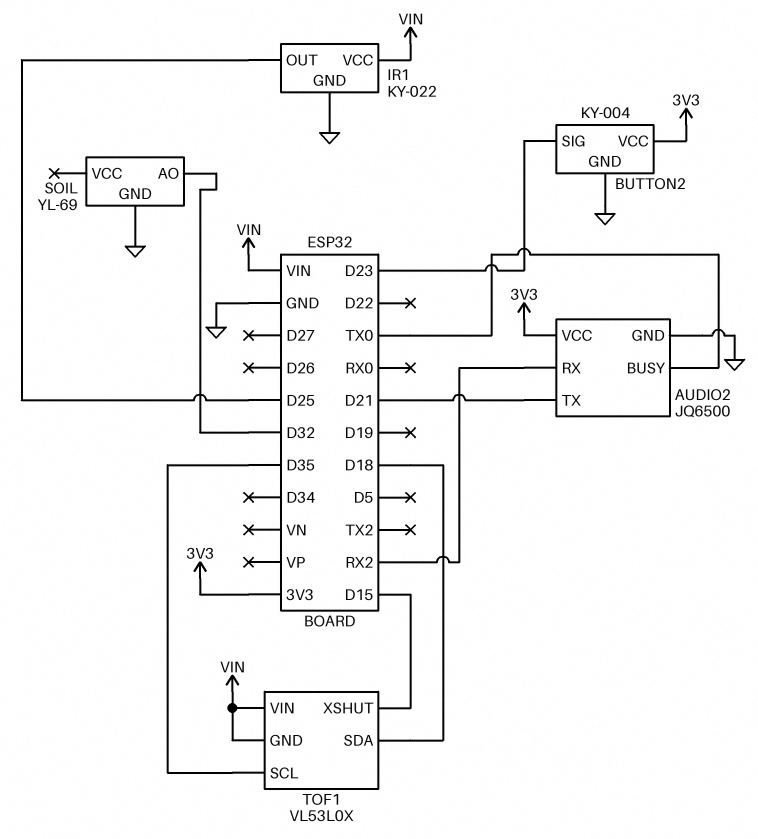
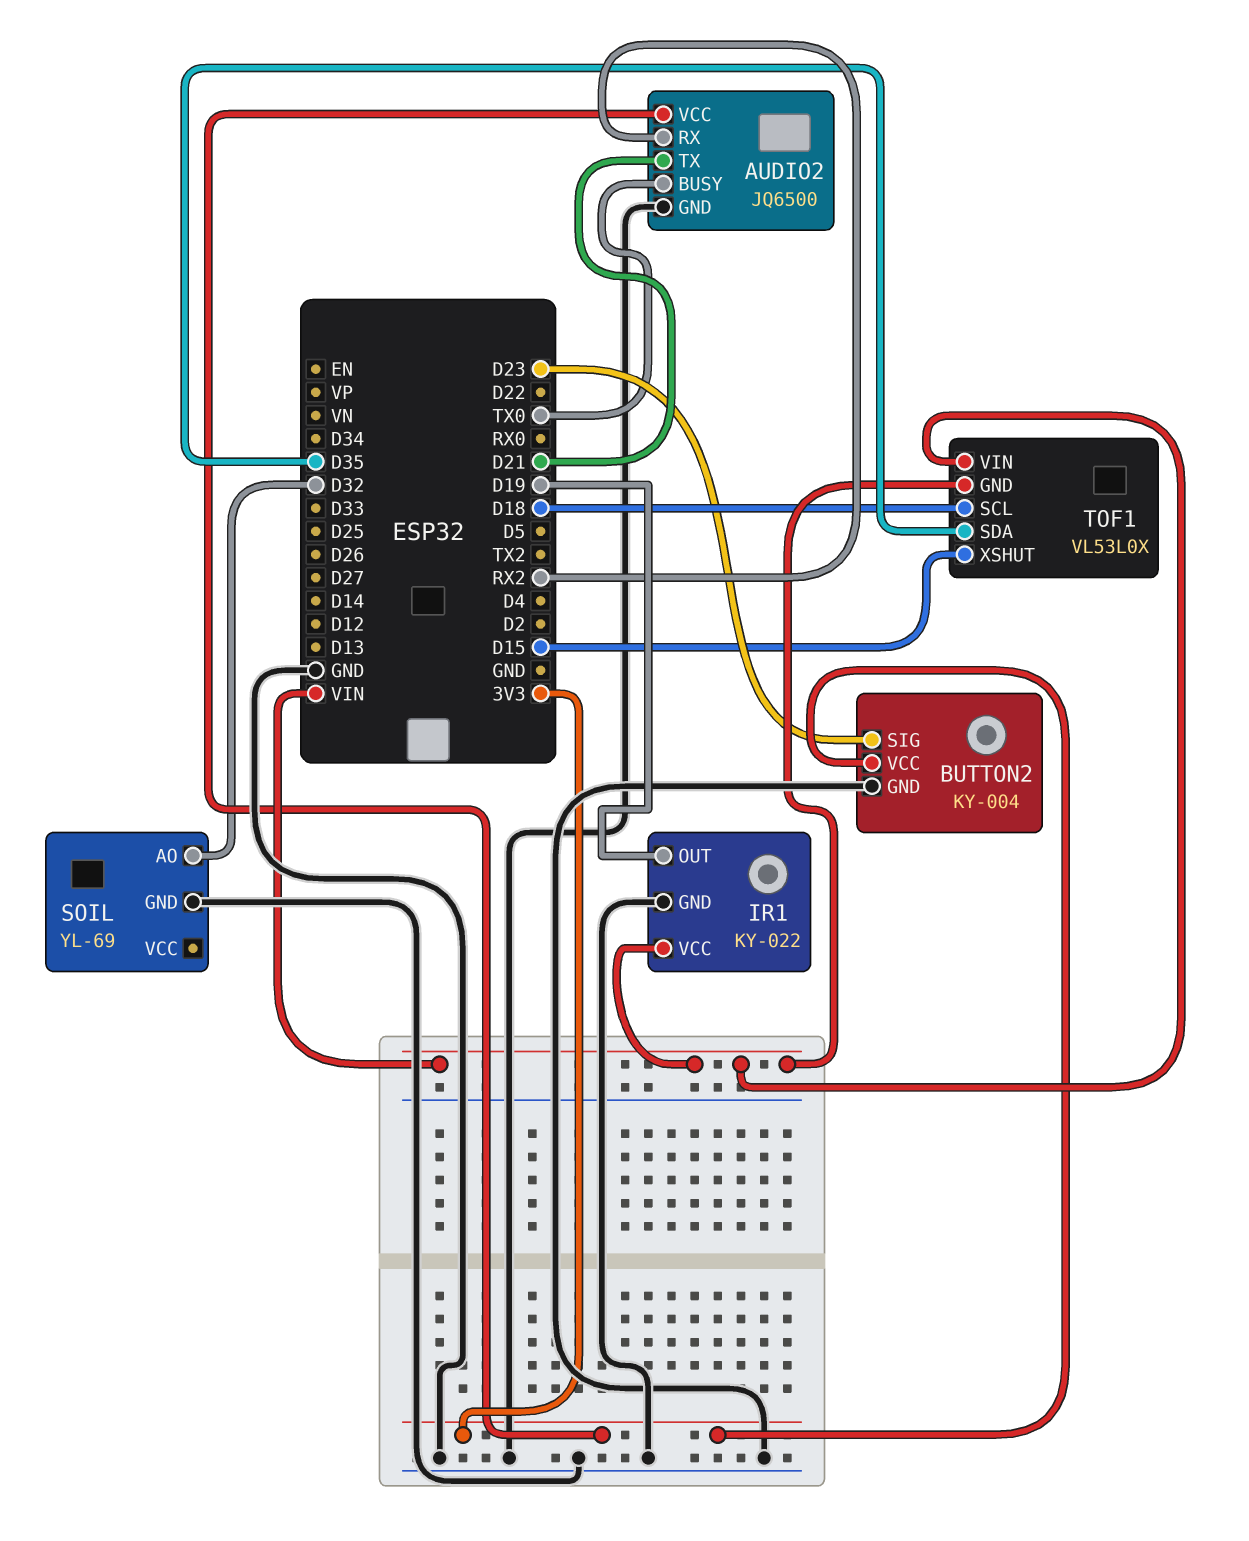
IR1 pin OUT: D25 -> D19
TOF1 pin SCL: D35 -> D18
TOF1 pin SDA: D18 -> D35

